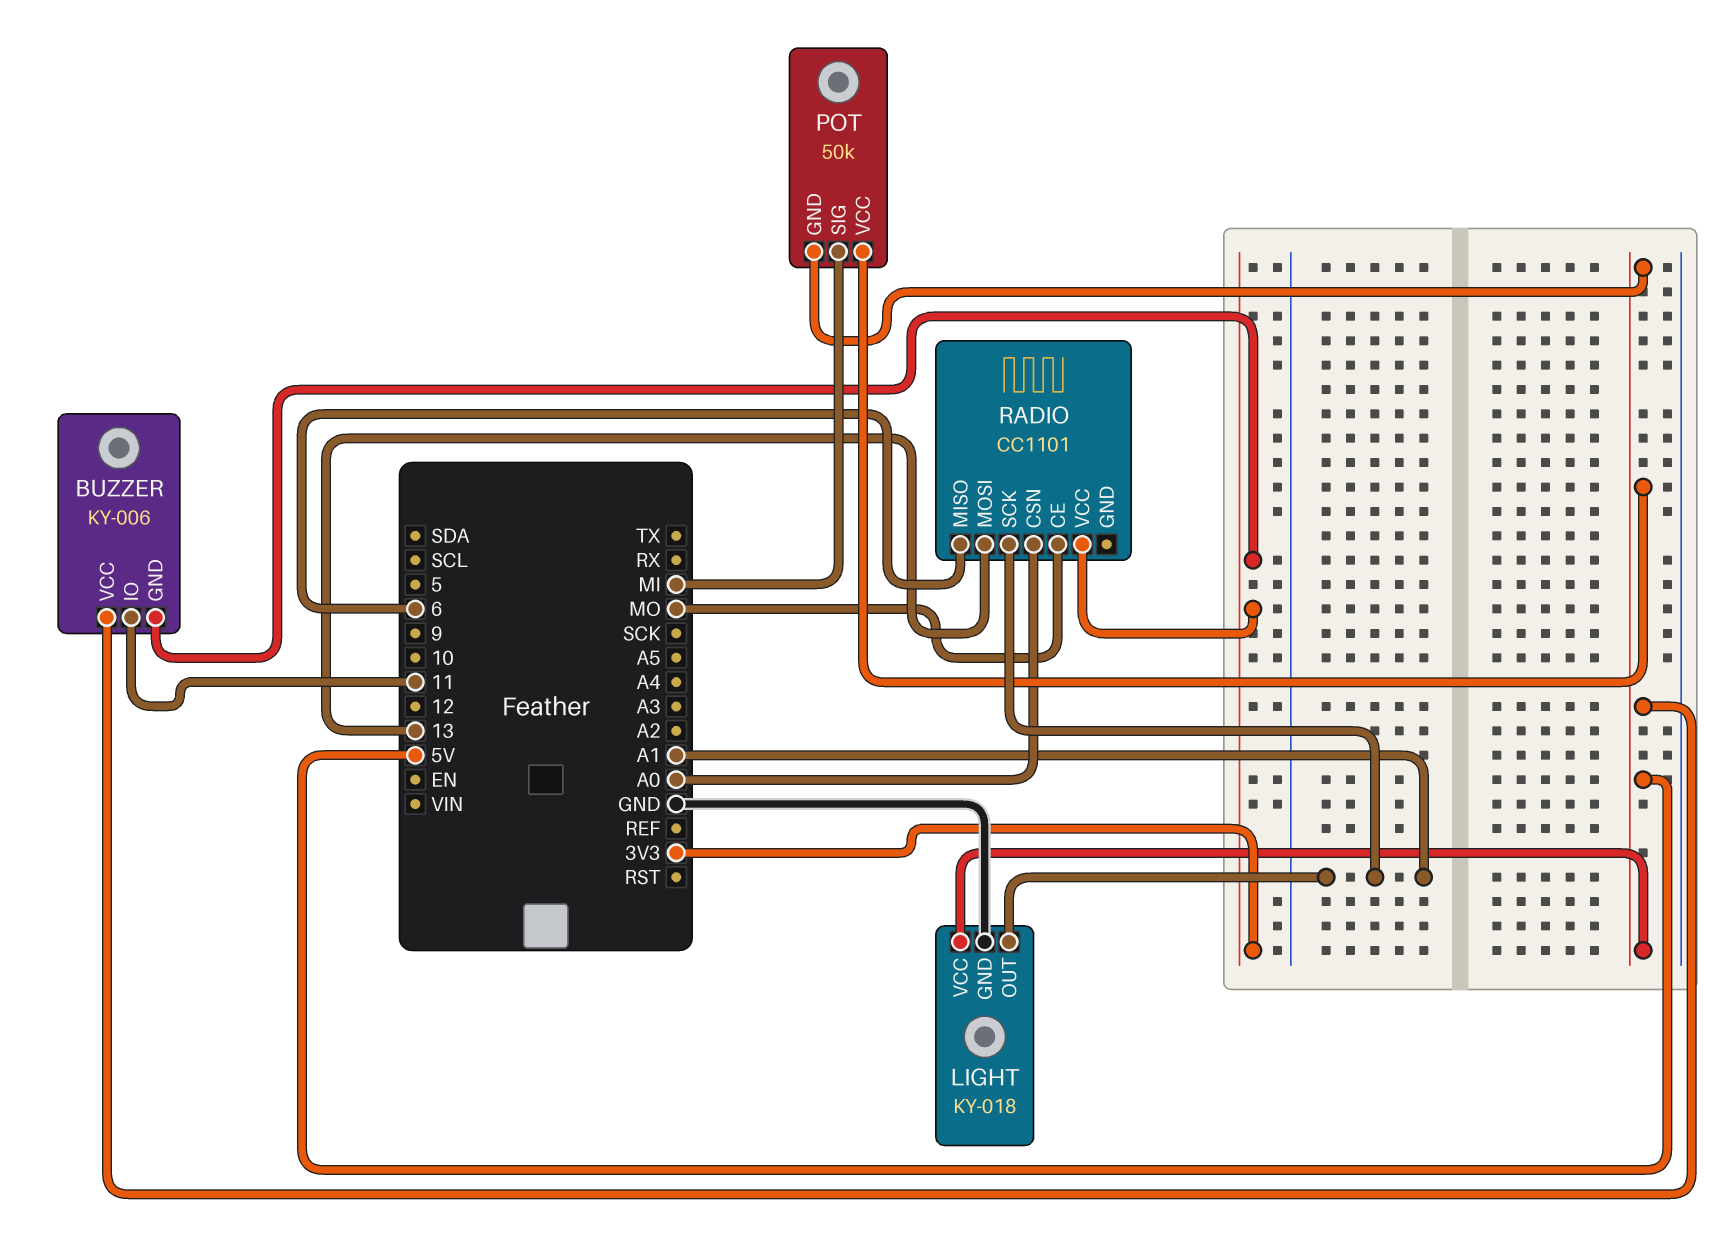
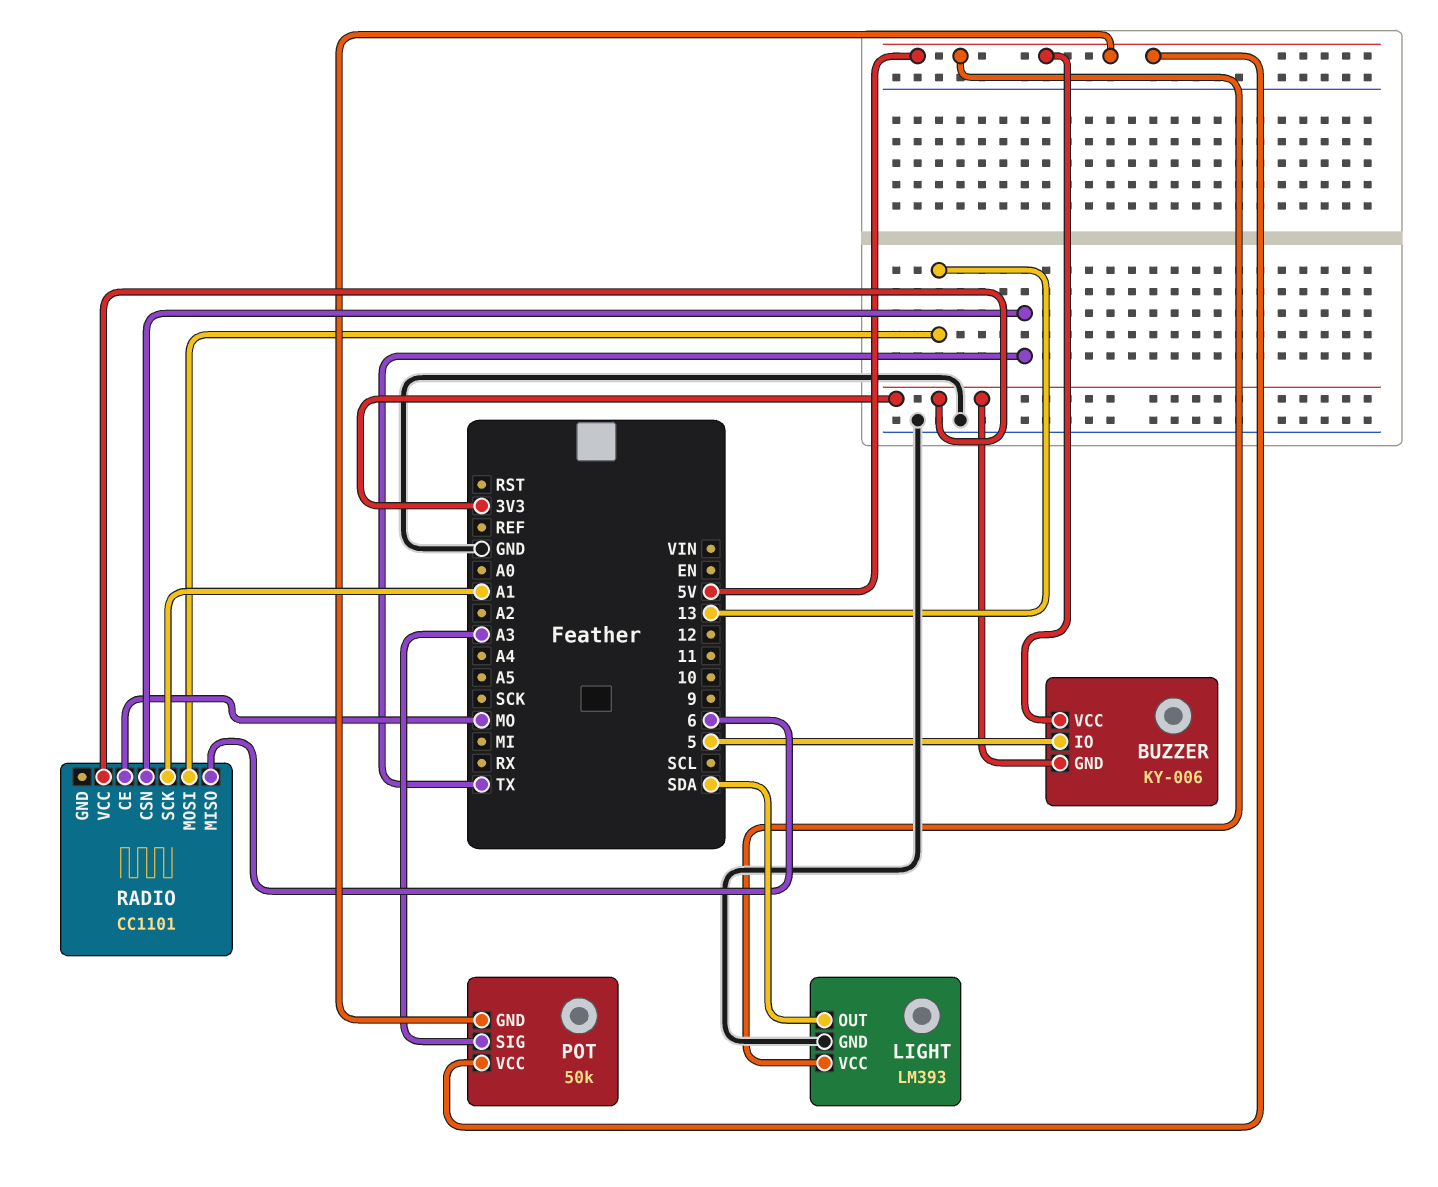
BUZZER pin IO: 11 -> 5
LIGHT: KY-018 -> LM393
LIGHT pin OUT: A1 -> SDA
POT pin SIG: MI -> A3
RADIO pin CSN: A0 -> TX

